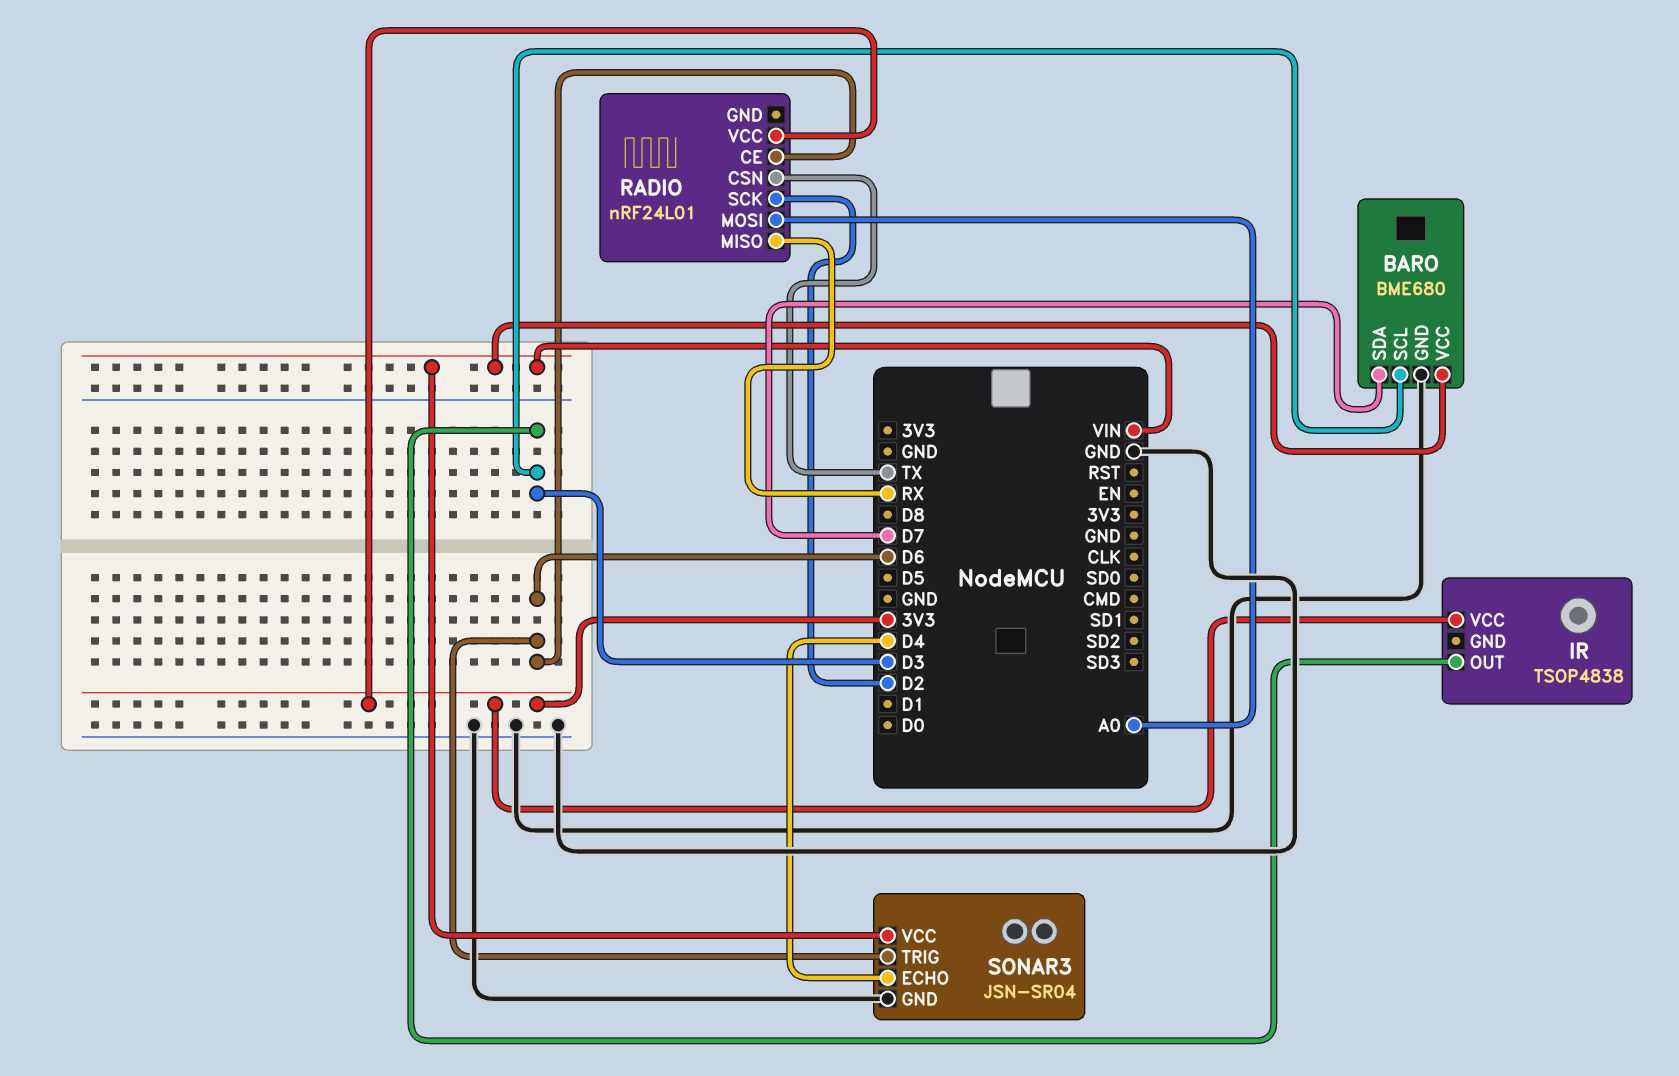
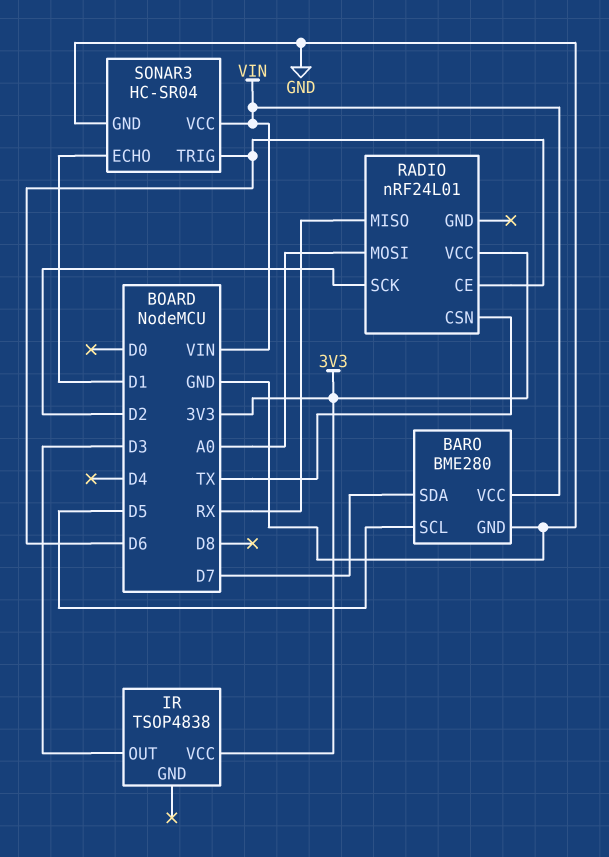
BARO: BME680 -> BME280
BARO pin SCL: D3 -> D5
SONAR3: JSN-SR04 -> HC-SR04
SONAR3 pin ECHO: D4 -> D1

